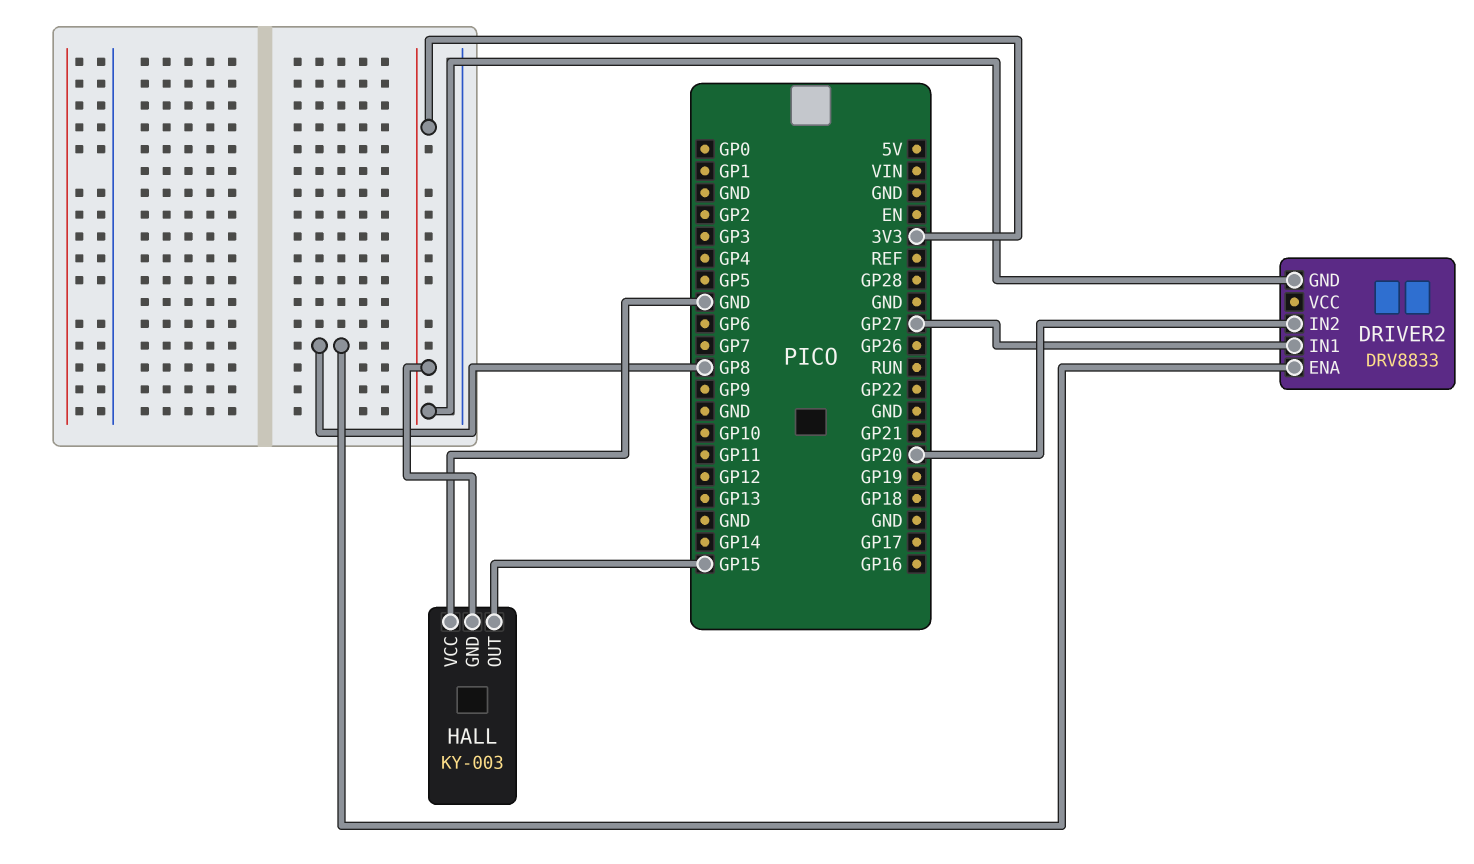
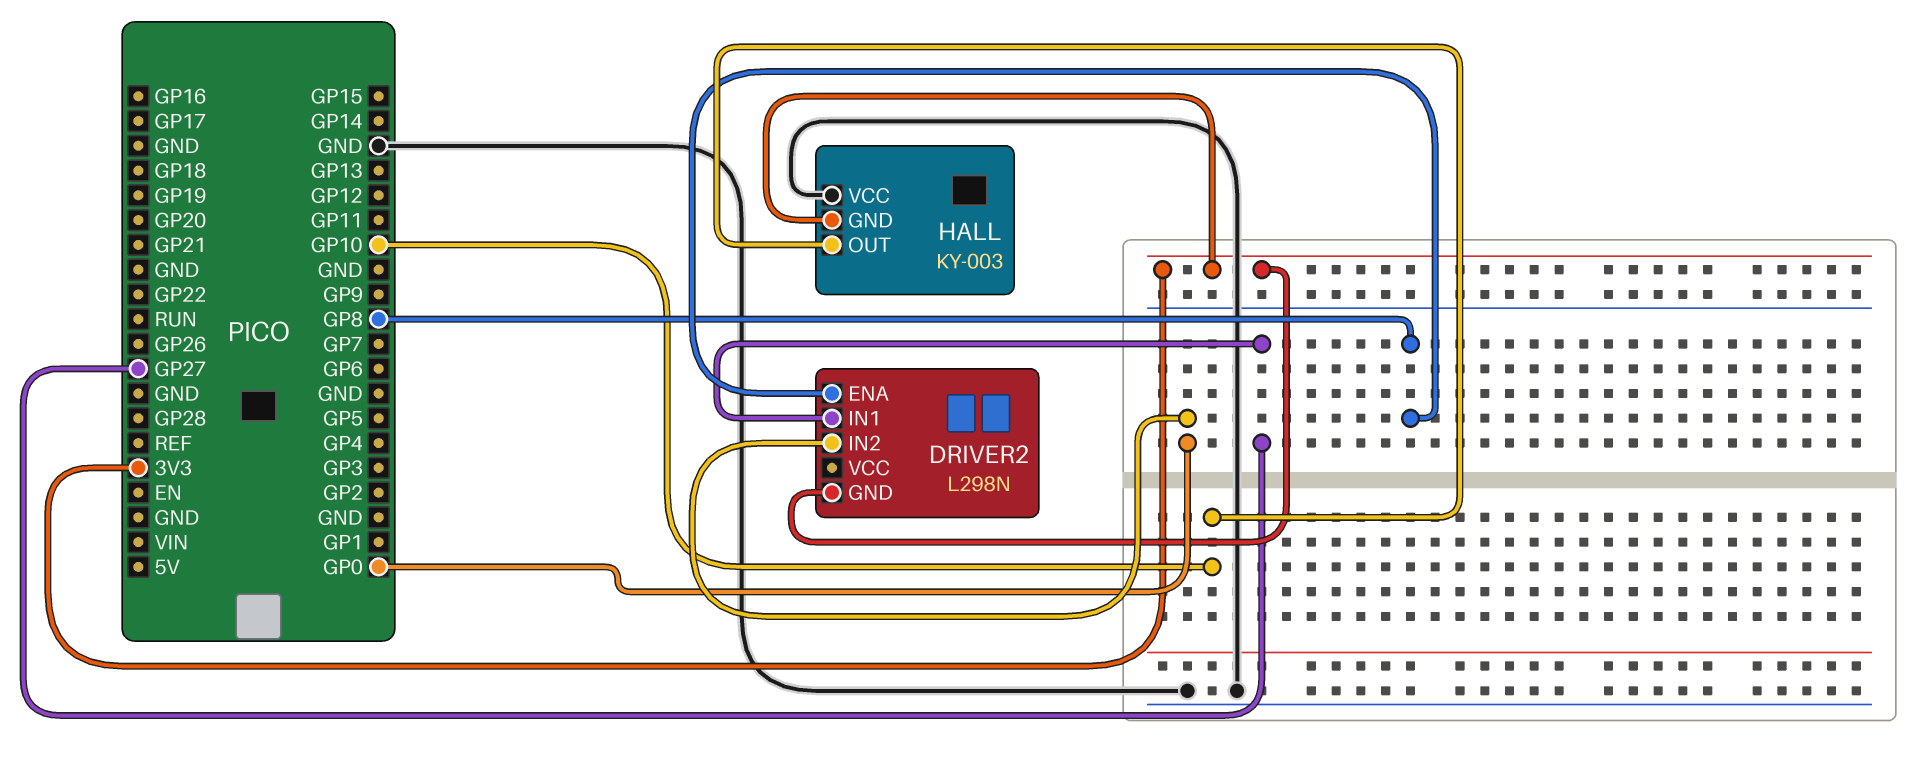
DRIVER2: DRV8833 -> L298N
DRIVER2 pin IN2: GP20 -> GP0
HALL pin OUT: GP15 -> GP10

